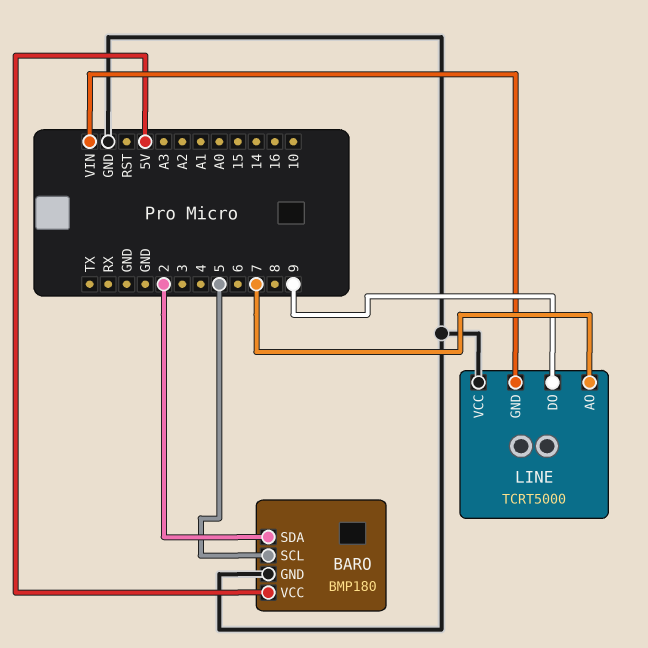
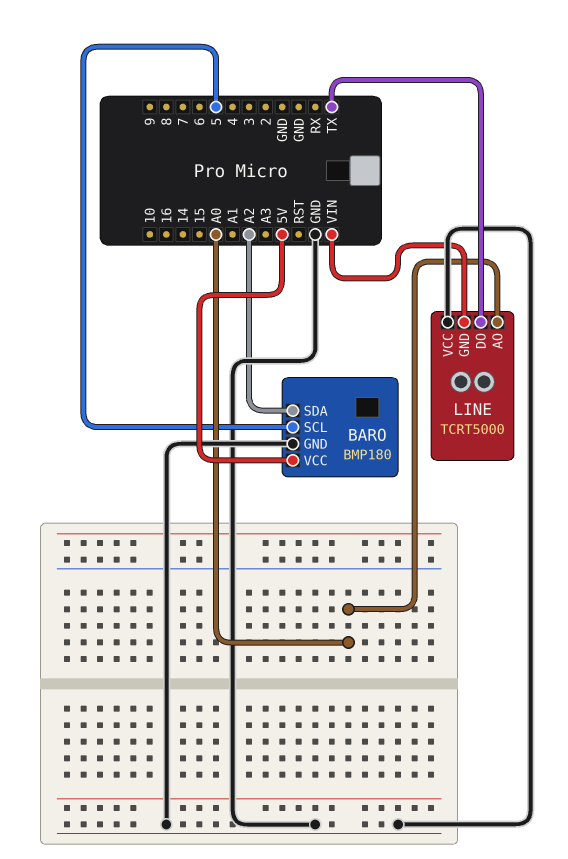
BARO pin SDA: 2 -> A2
LINE pin AO: 7 -> A0
LINE pin DO: 9 -> TX

